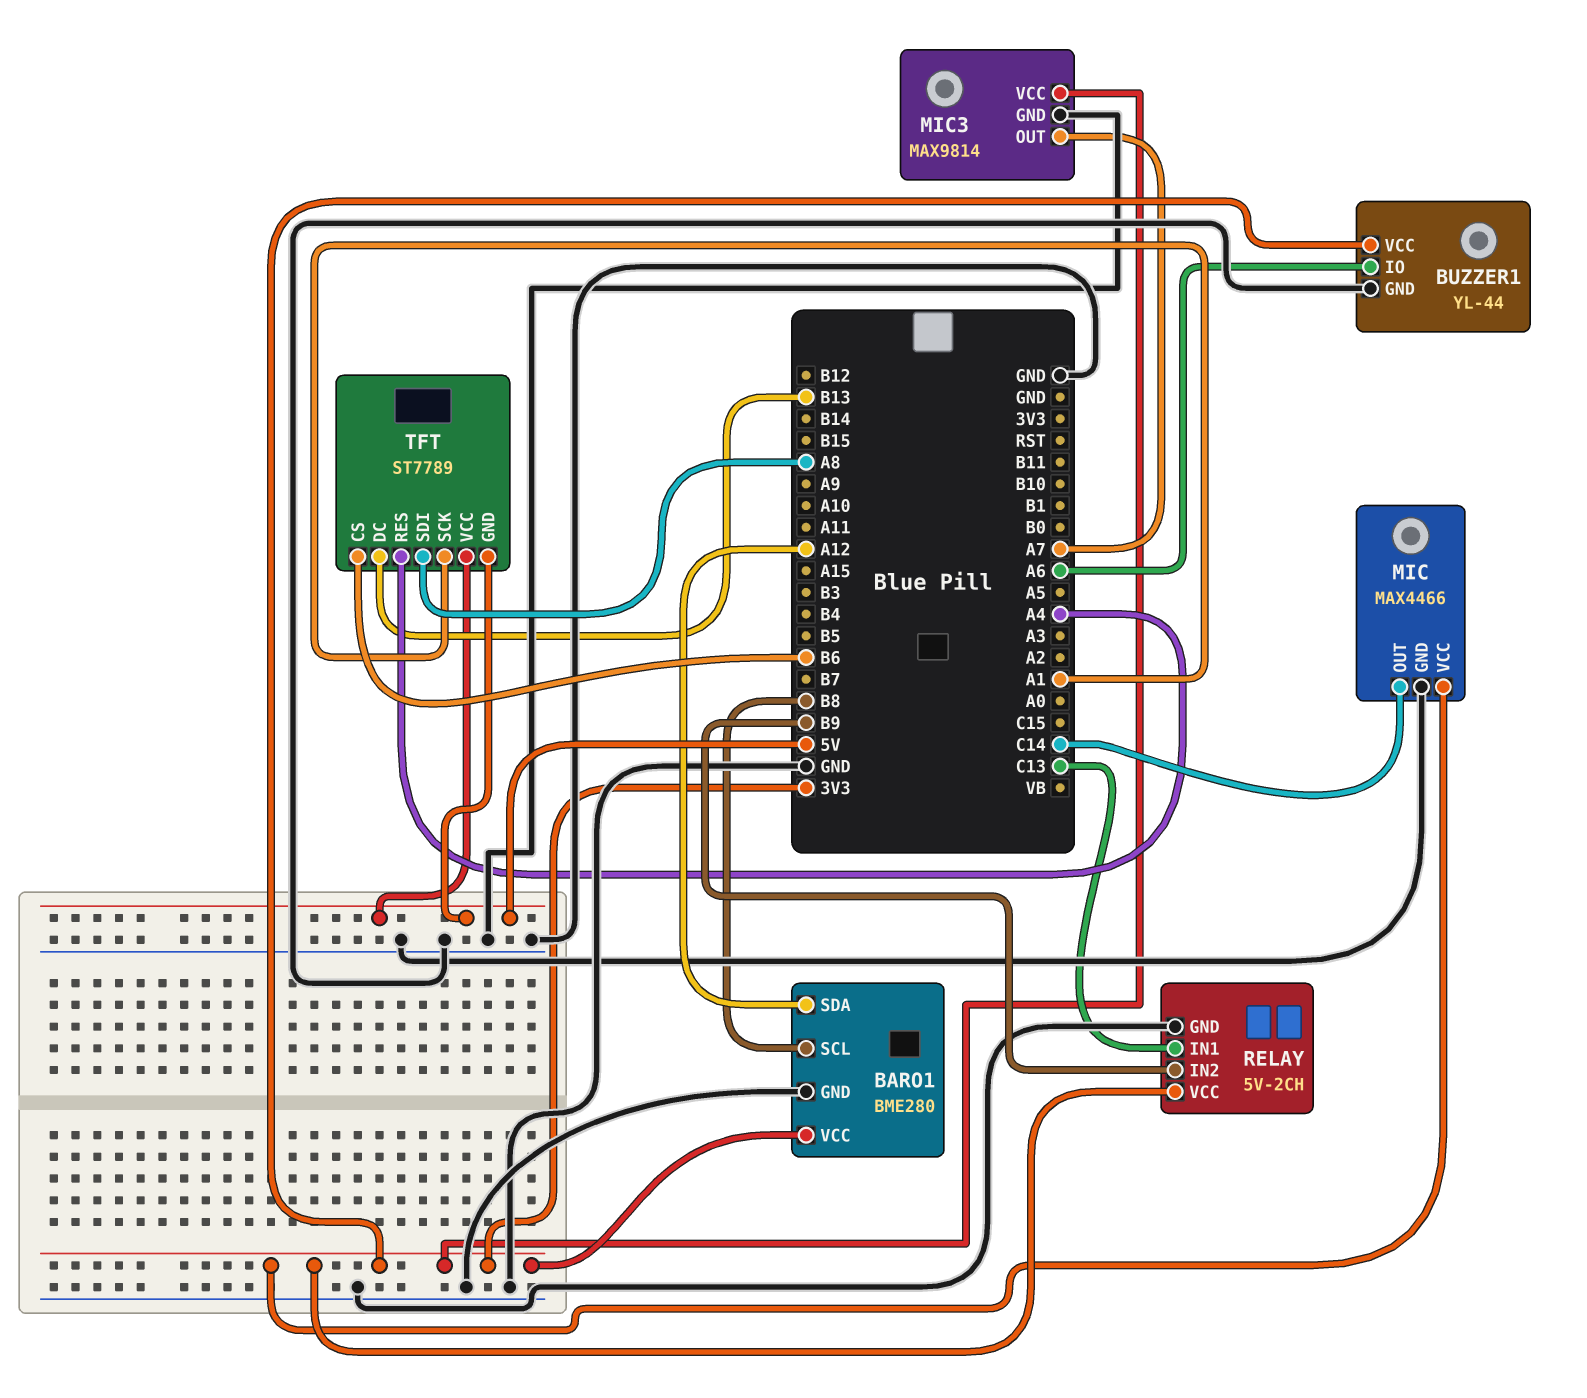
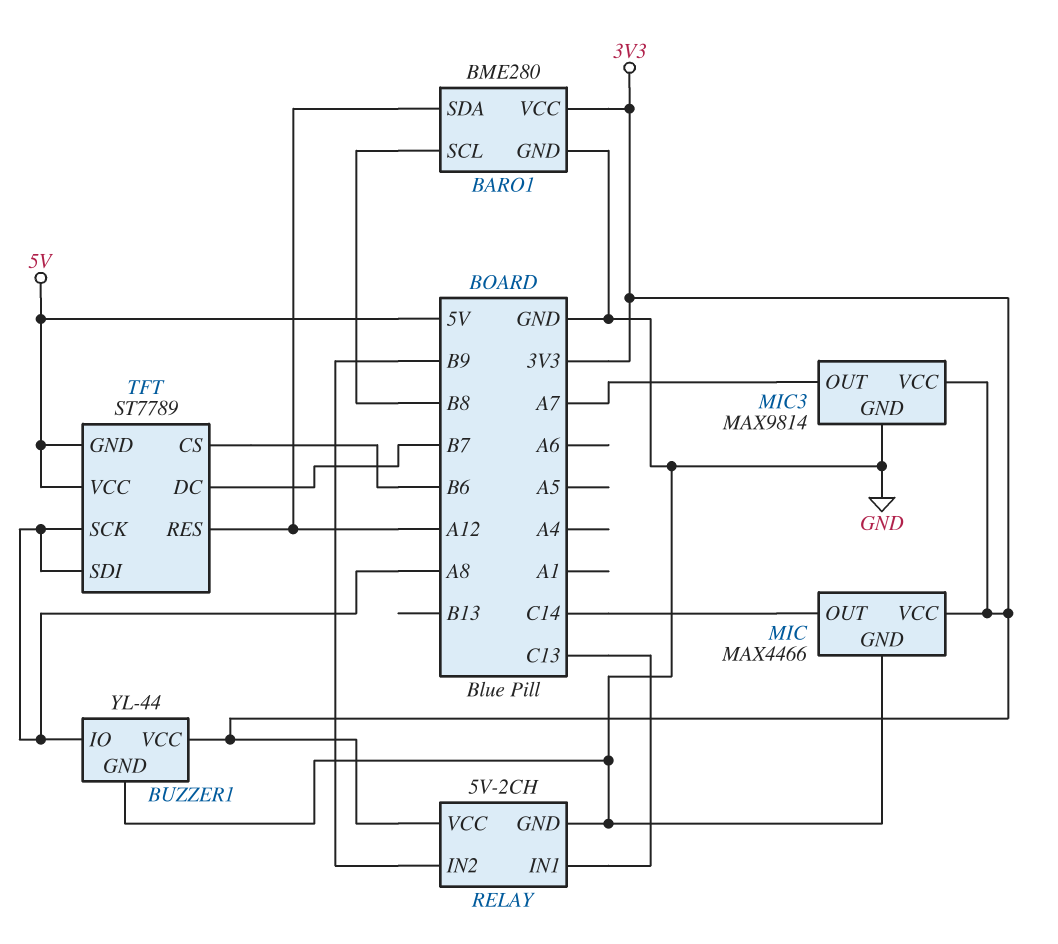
BUZZER1 pin IO: A6 -> A8
TFT pin DC: B13 -> B7
TFT pin RES: A4 -> A12
TFT pin SCK: A1 -> A8

